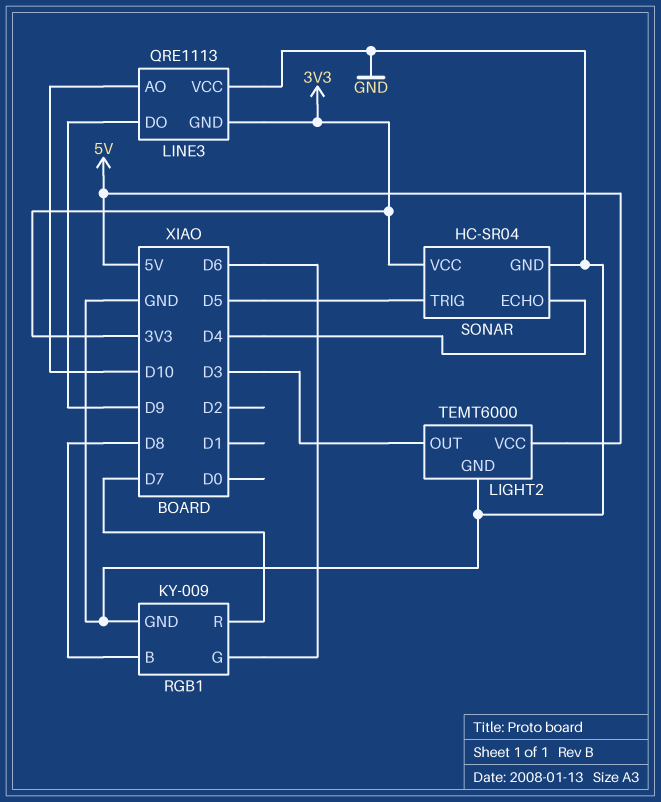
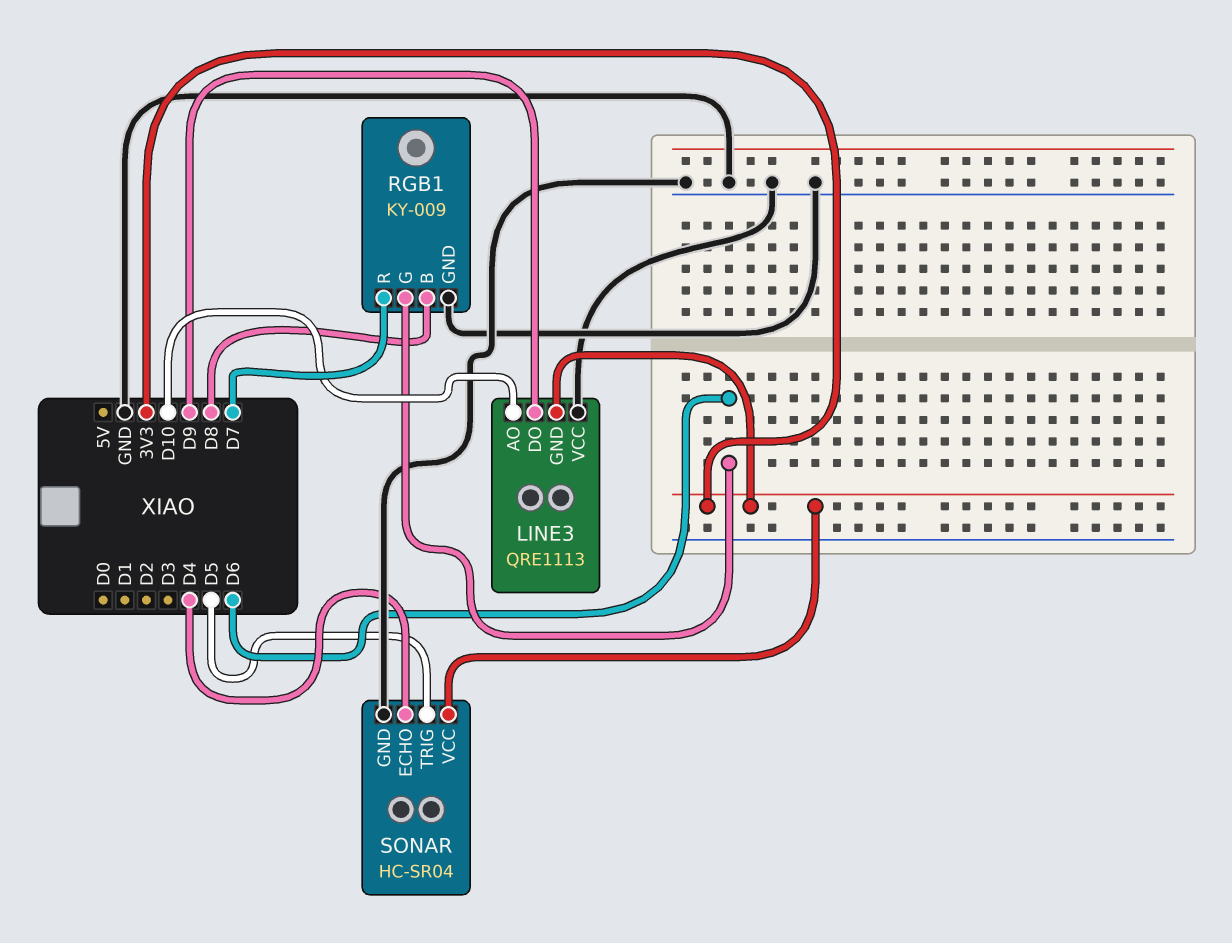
LIGHT2: TEMT6000 -> none
LIGHT2 pin GND: GND -> none
LIGHT2 pin OUT: D3 -> none
LIGHT2 pin VCC: 5V -> none

